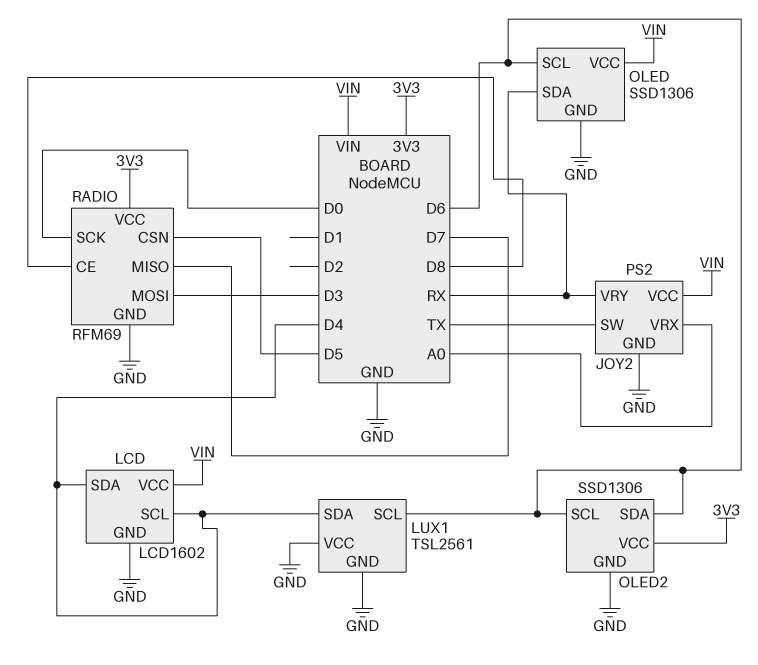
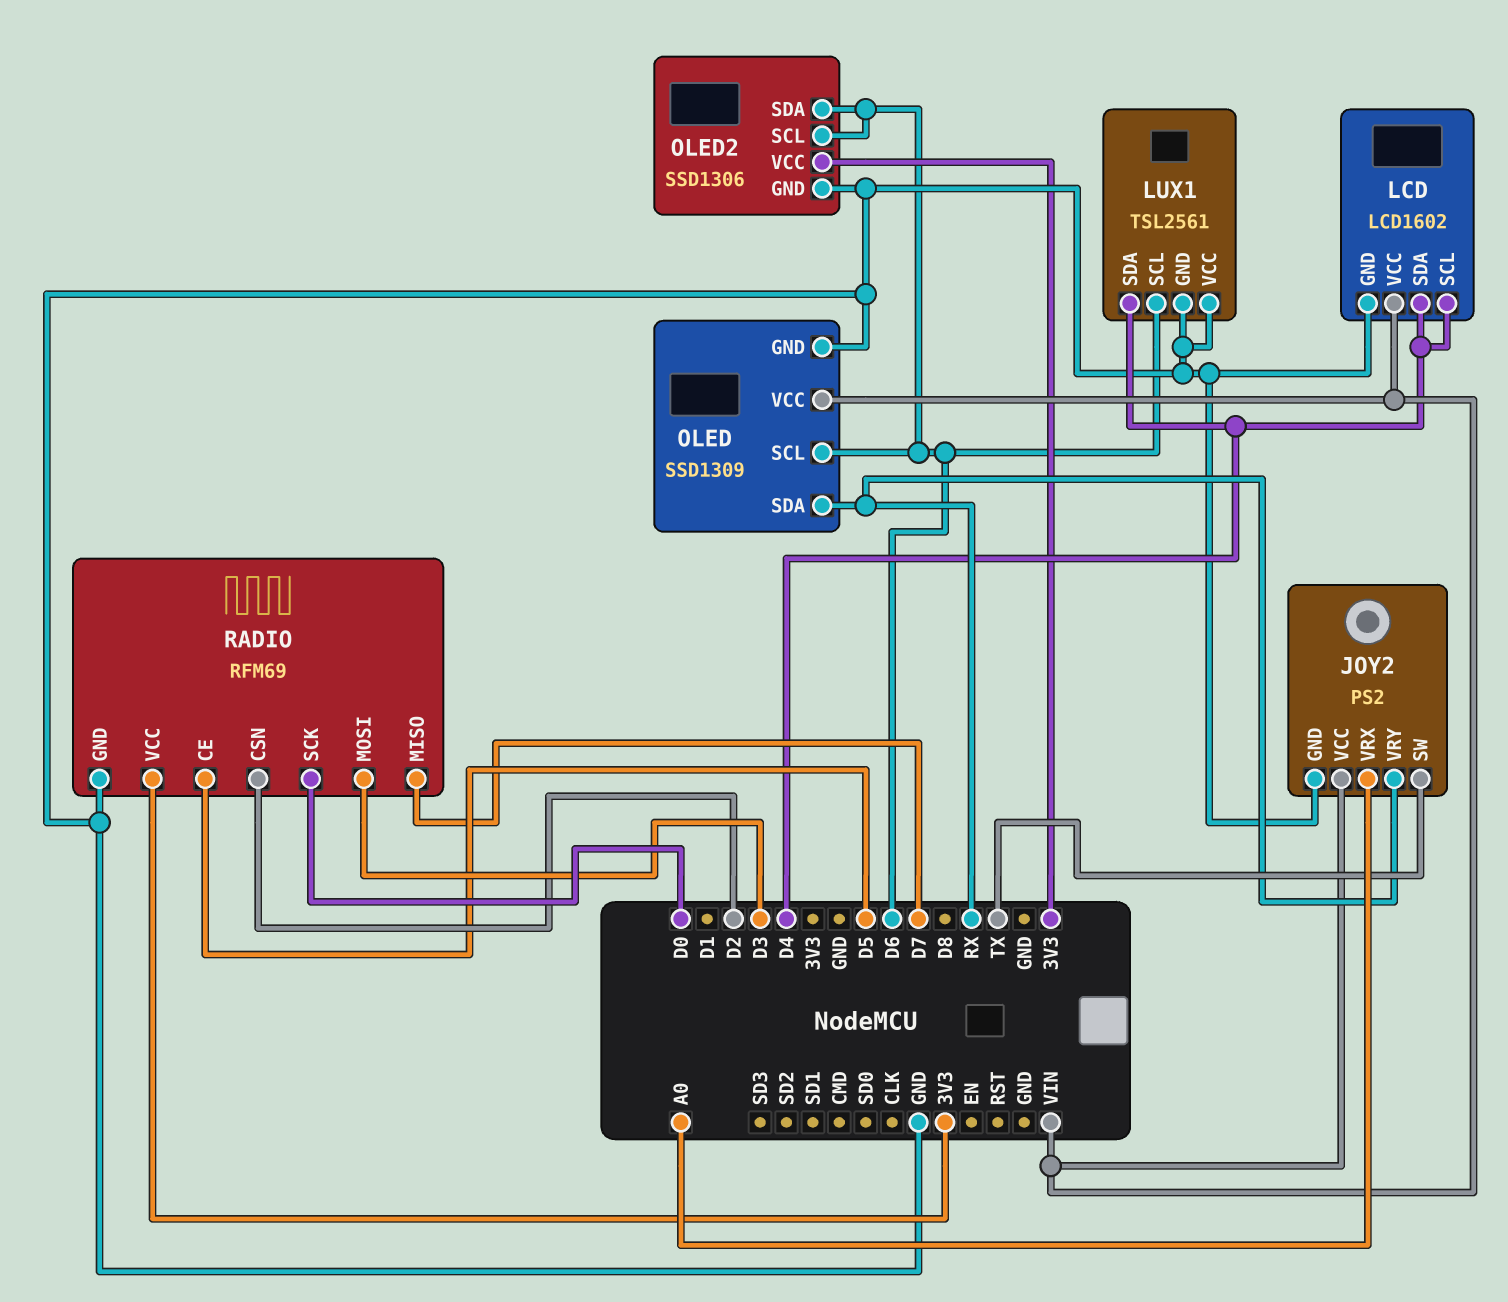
OLED: SSD1306 -> SSD1309
RADIO pin CE: D8 -> D5
RADIO pin CSN: D5 -> D2

